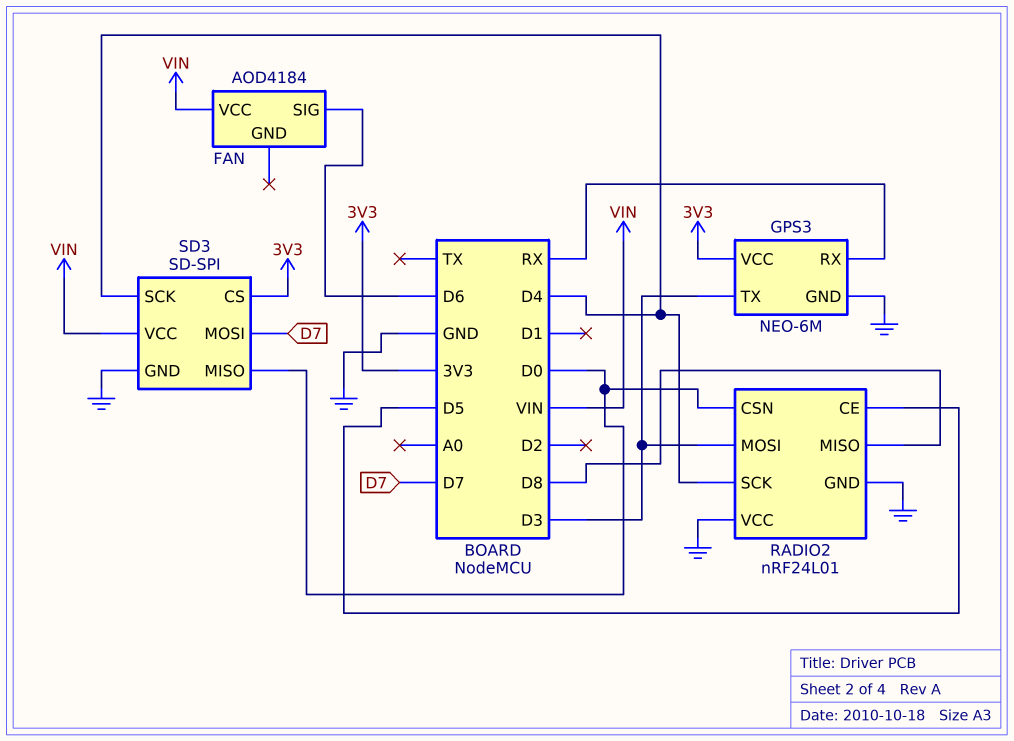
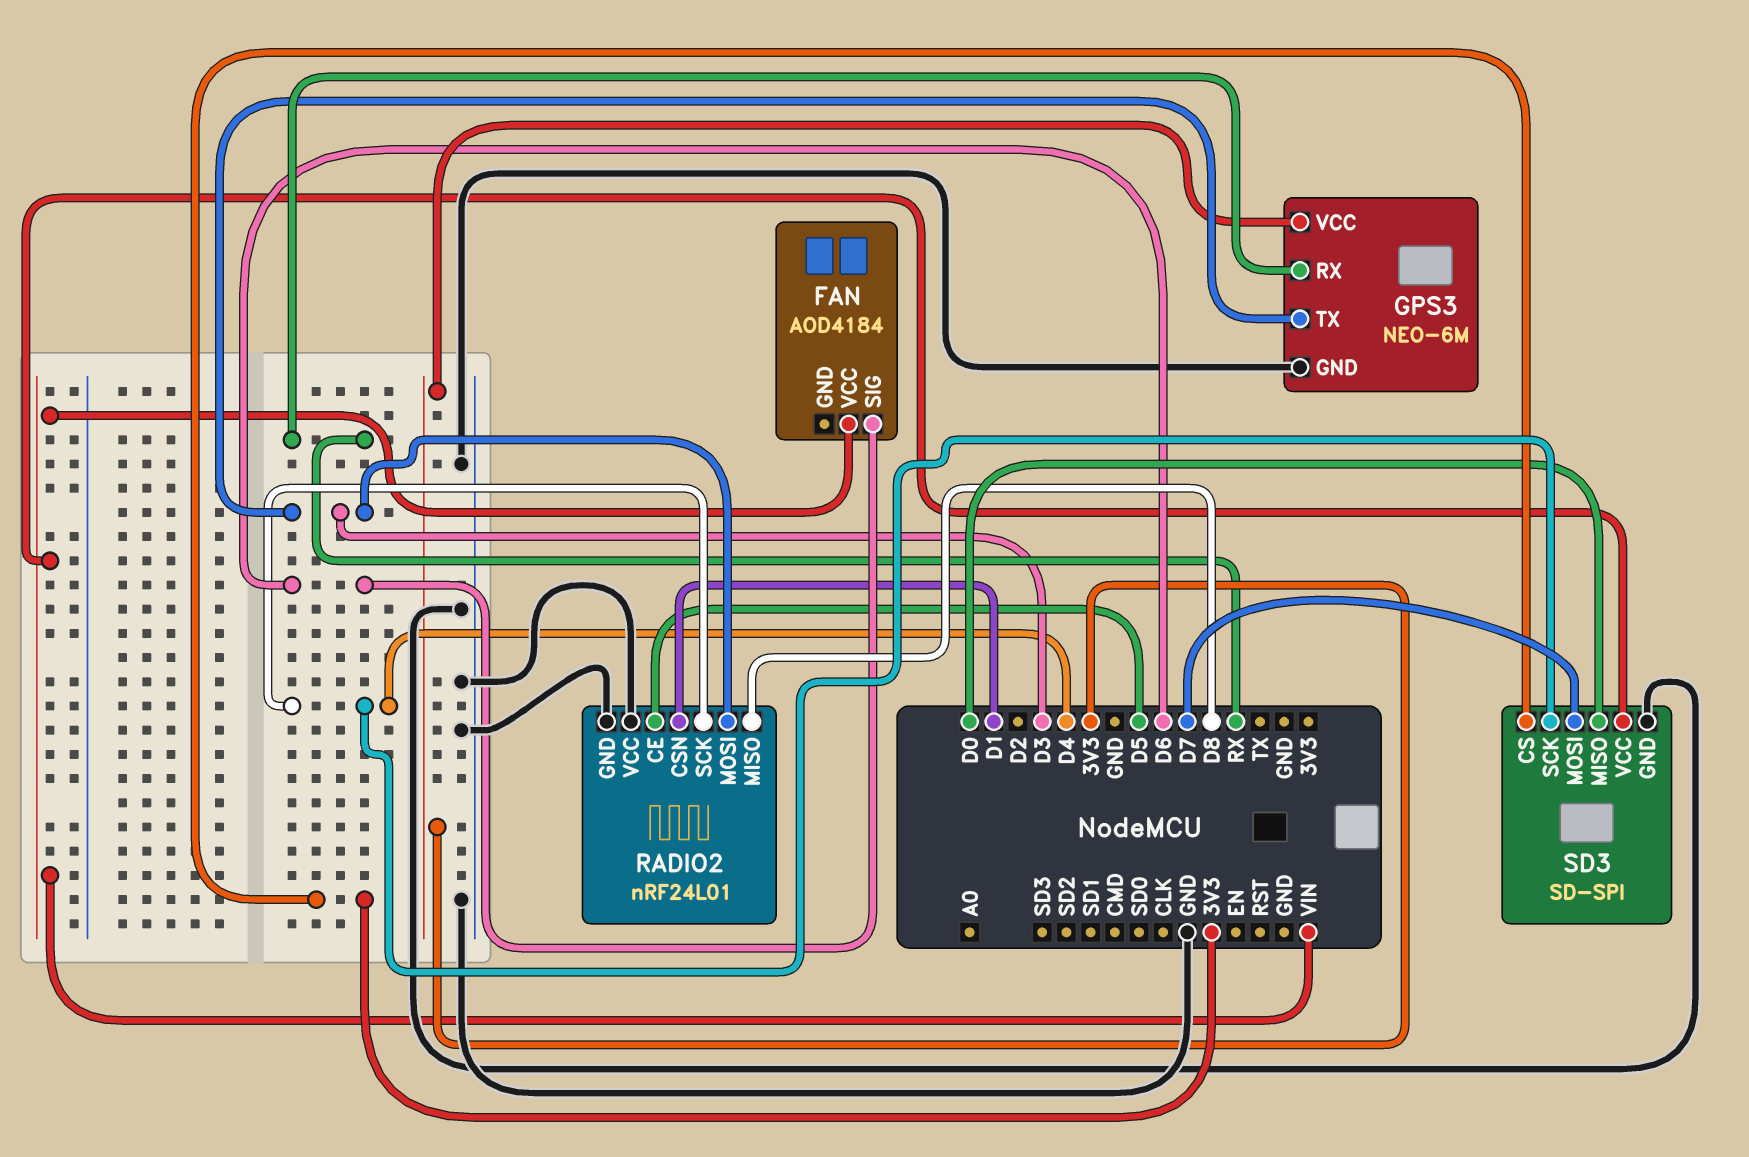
RADIO2 pin CSN: D0 -> D1

